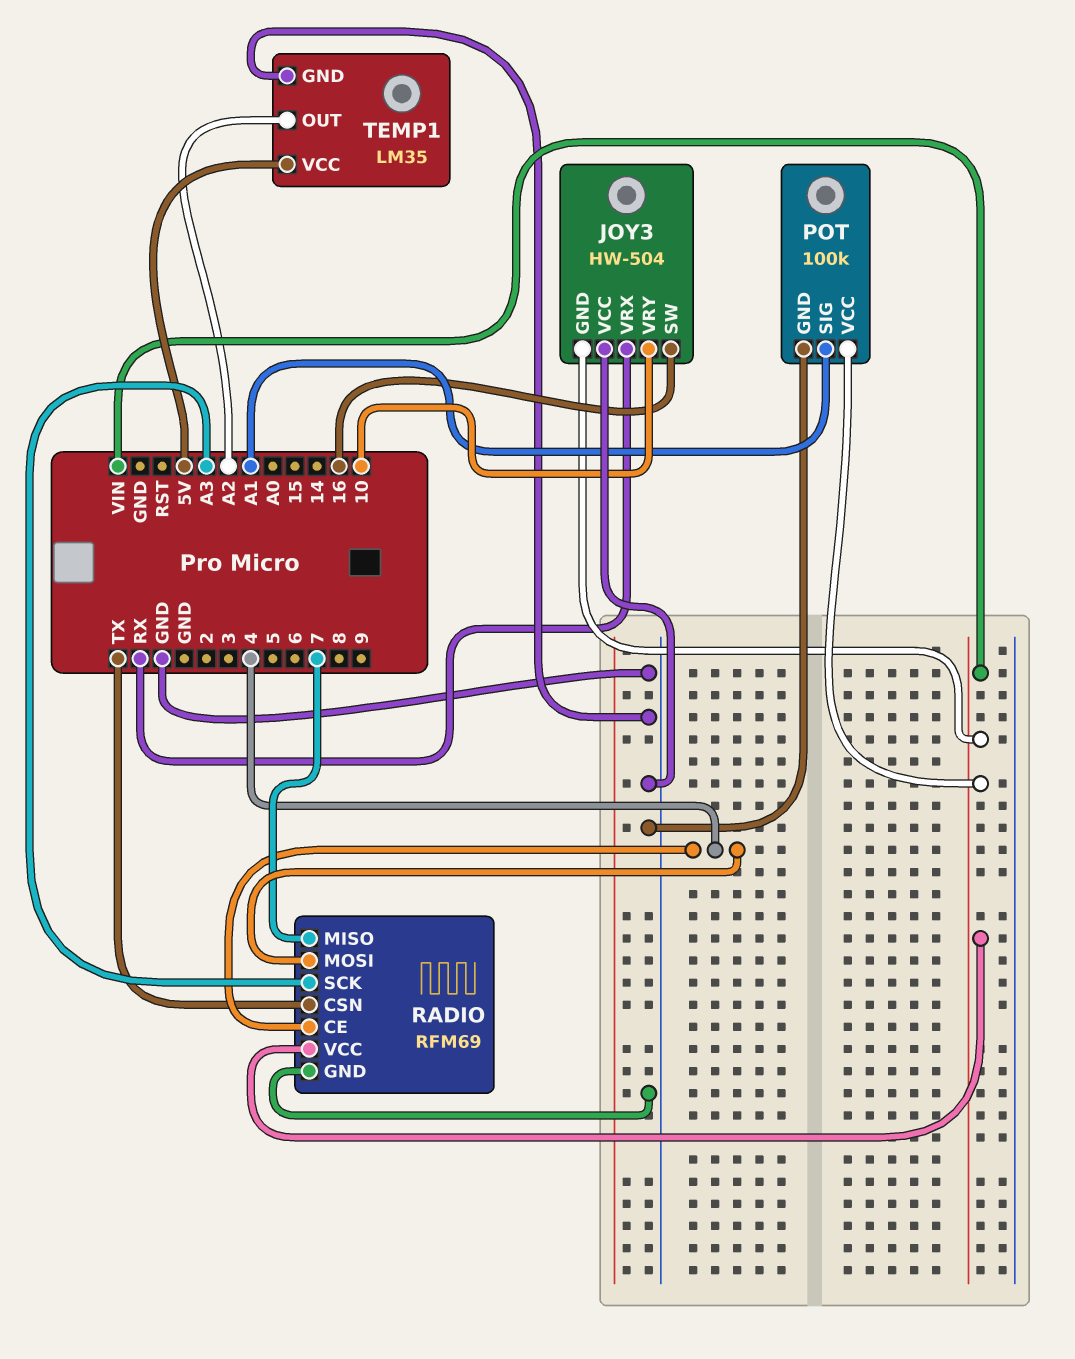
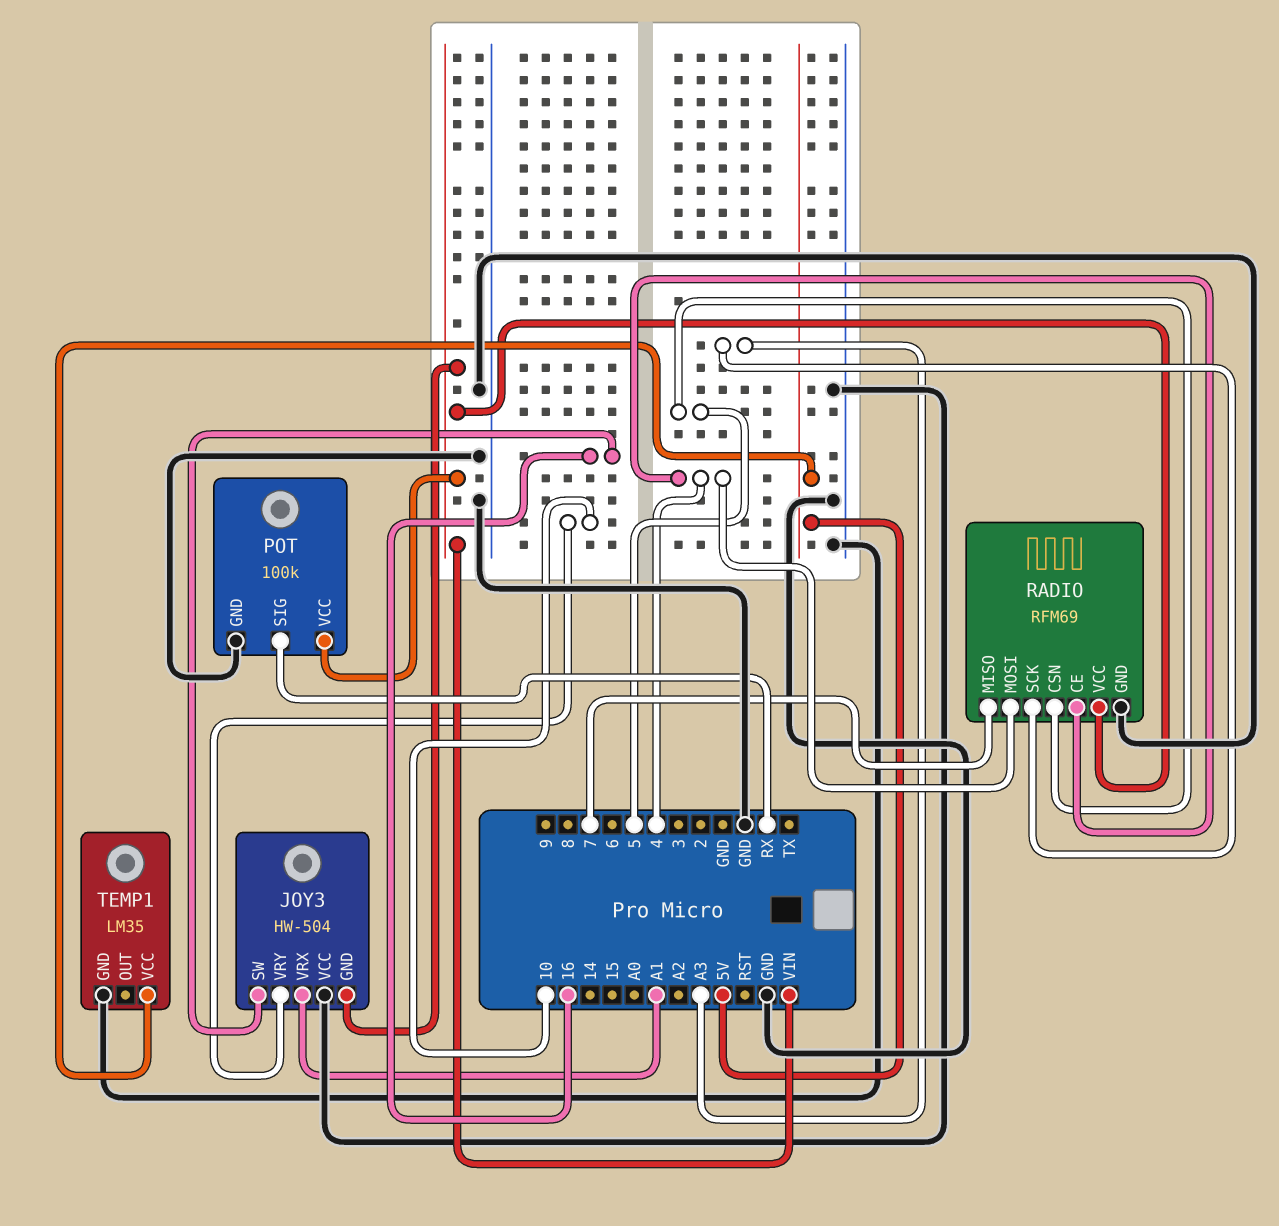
JOY3 pin VRX: RX -> A1
POT pin SIG: A1 -> RX
RADIO pin CSN: TX -> 5
TEMP1 pin OUT: A2 -> none

